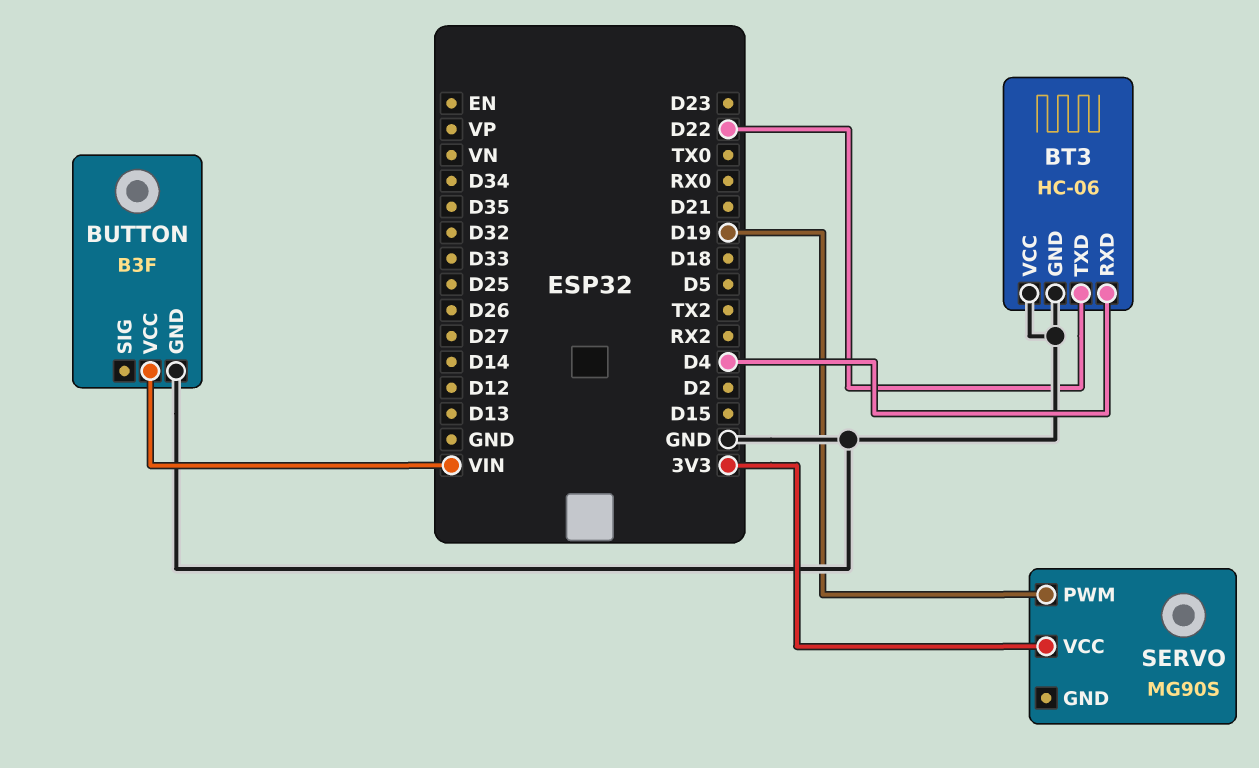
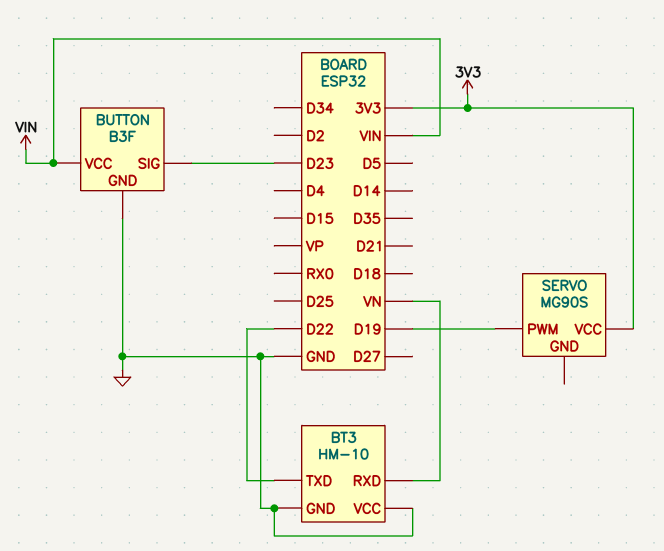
BT3: HC-06 -> HM-10
BT3 pin RXD: D4 -> VN
BUTTON pin SIG: none -> D23

